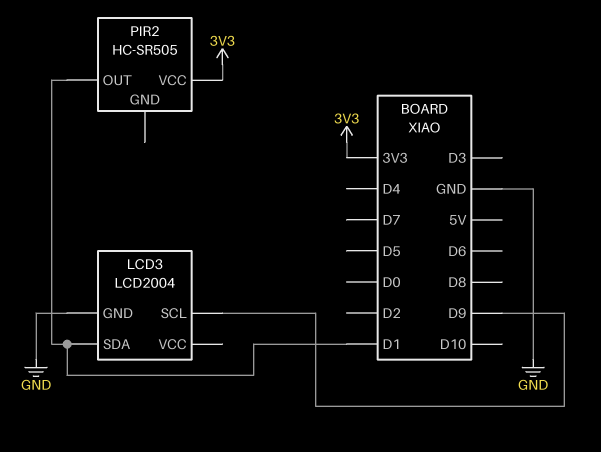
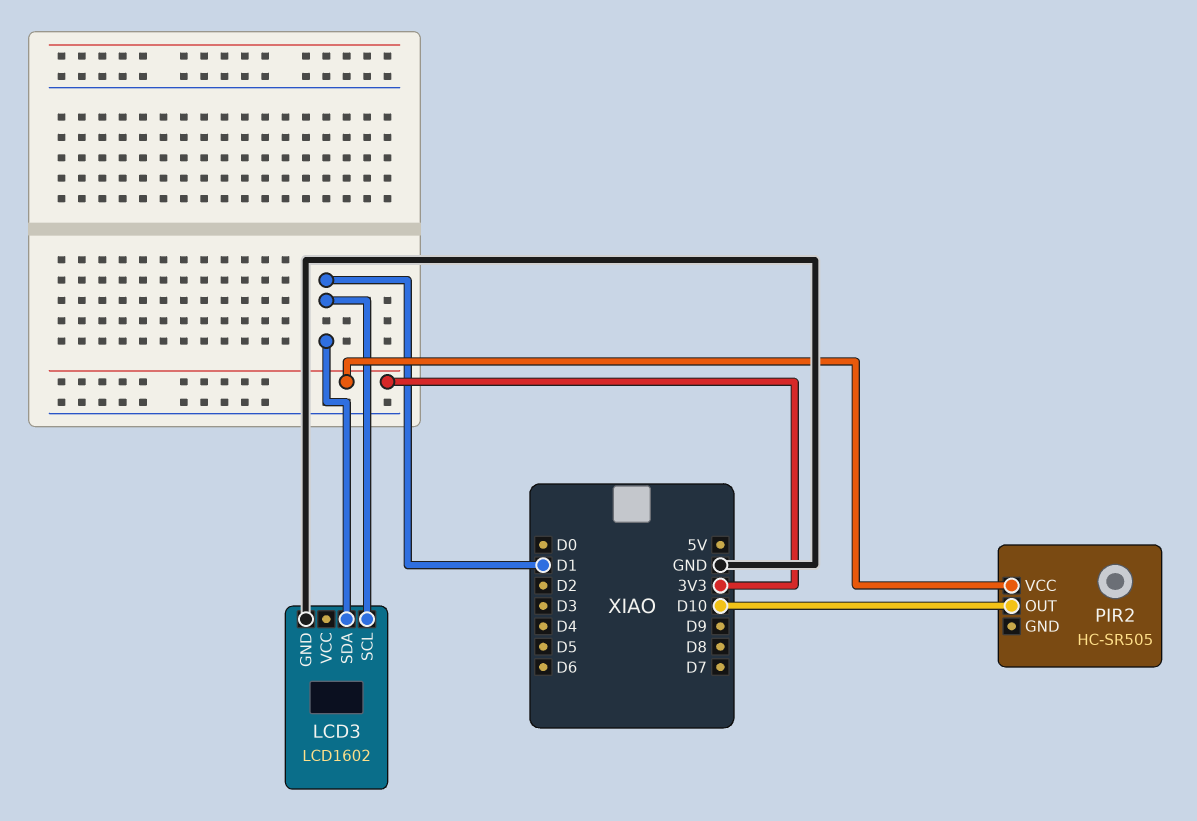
LCD3: LCD2004 -> LCD1602
LCD3 pin SCL: D9 -> D1
PIR2 pin OUT: D1 -> D10

